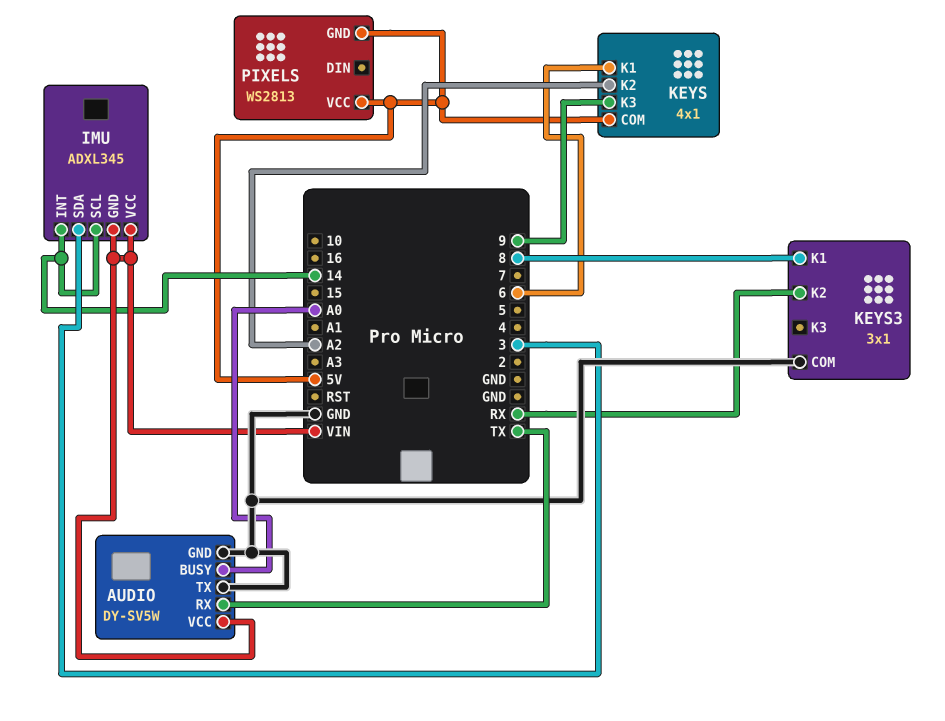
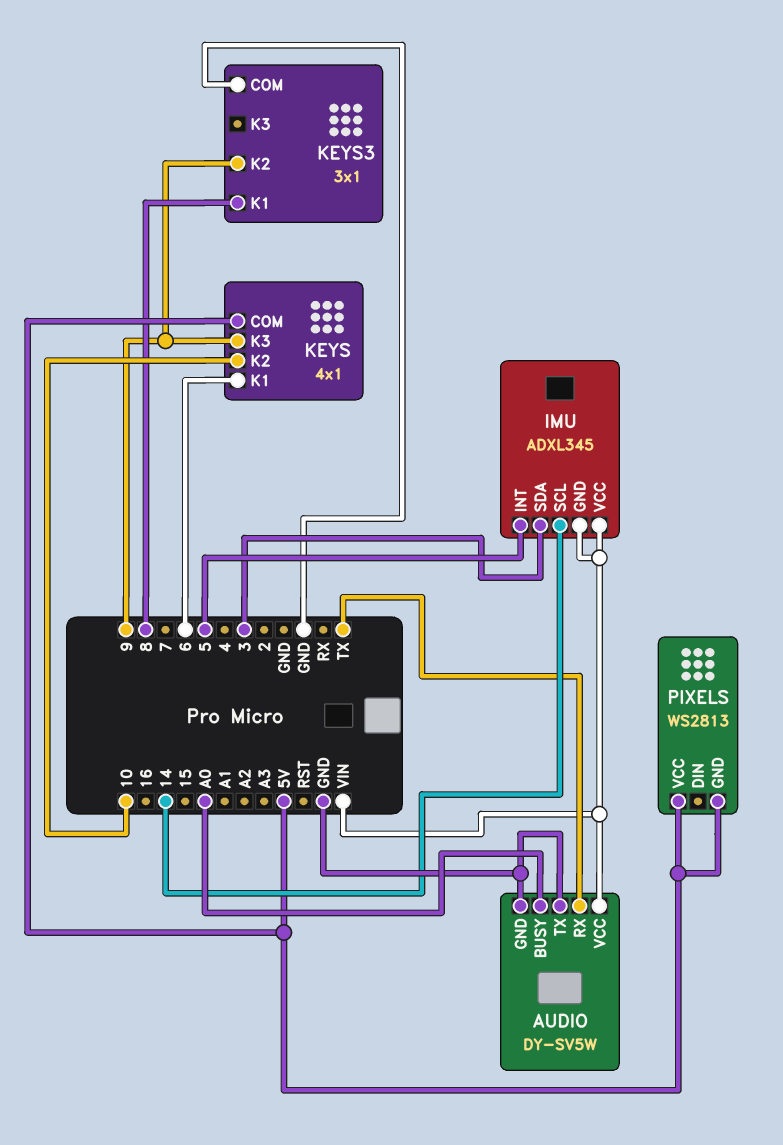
IMU pin INT: 14 -> 5
KEYS pin K2: A2 -> 10
KEYS3 pin K2: RX -> 9

